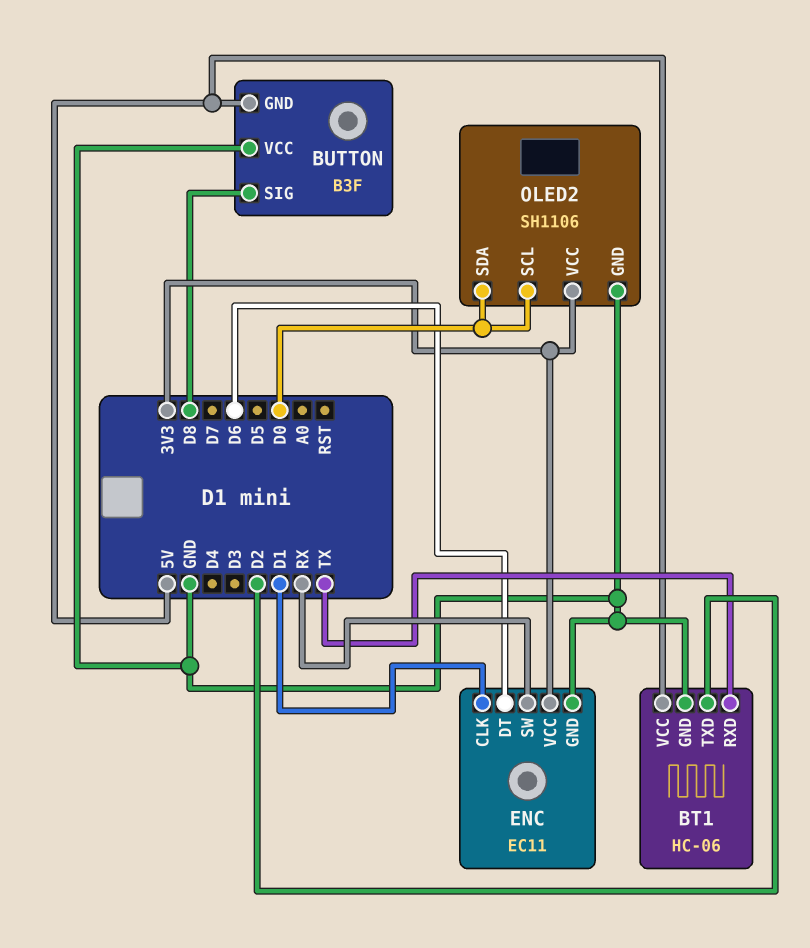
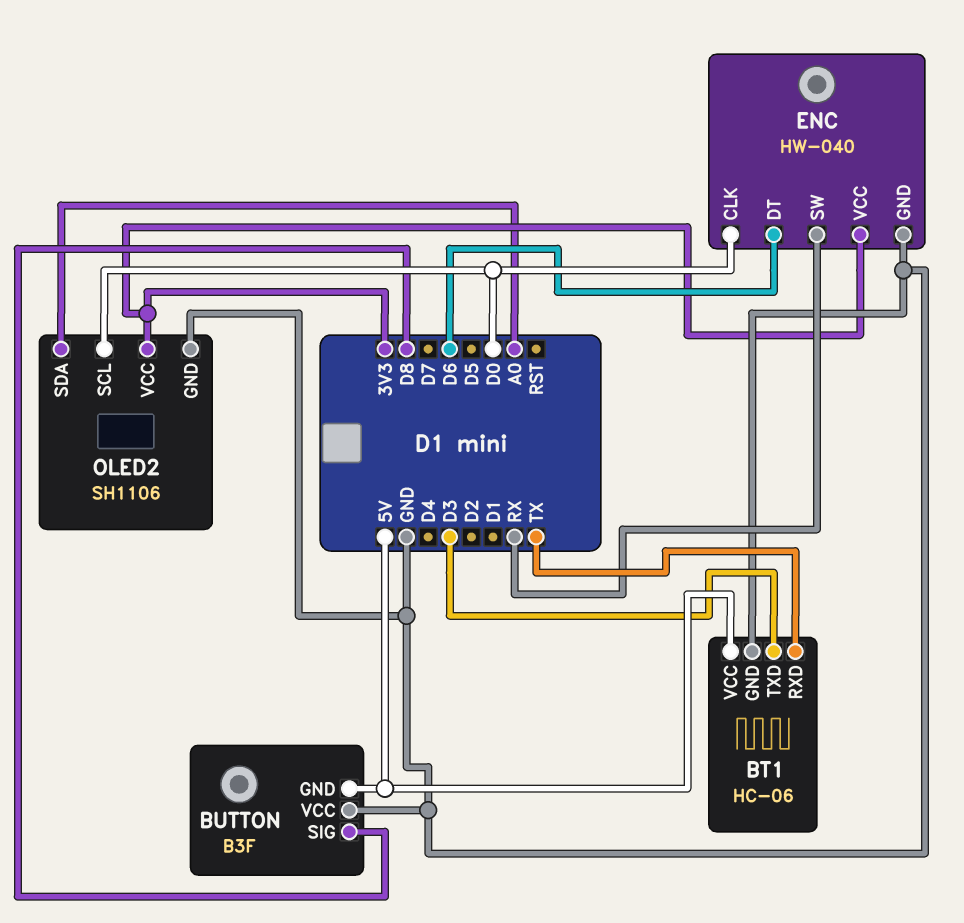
BT1 pin TXD: D2 -> D3
ENC: EC11 -> HW-040
ENC pin CLK: D1 -> D0
OLED2 pin SDA: D0 -> A0

